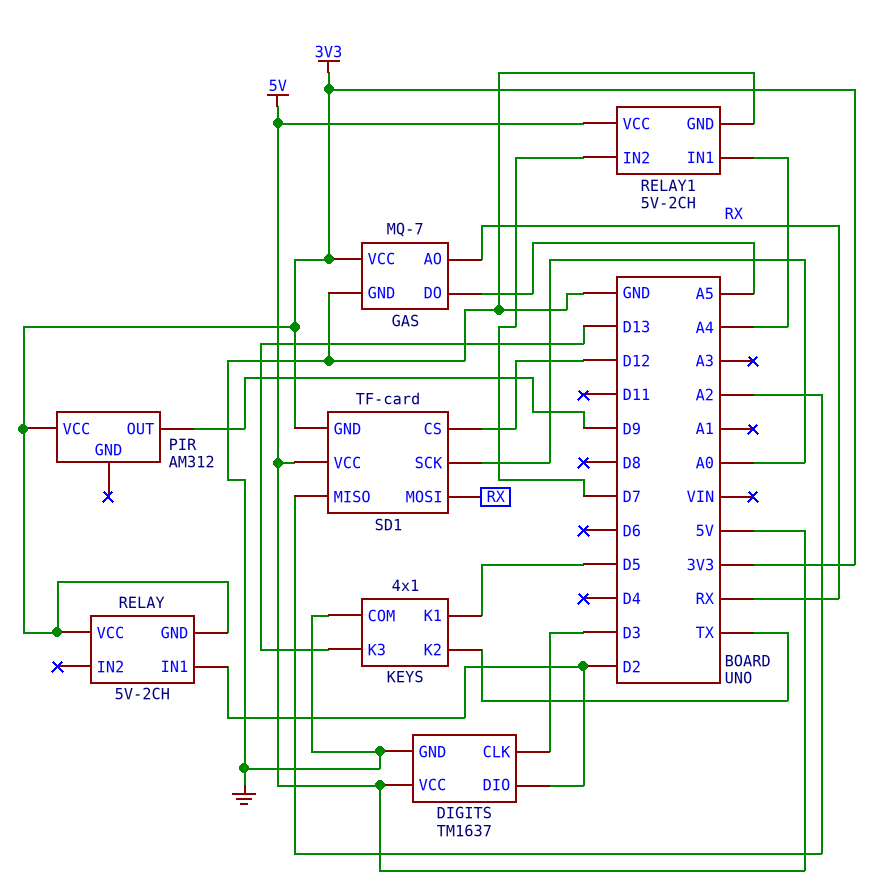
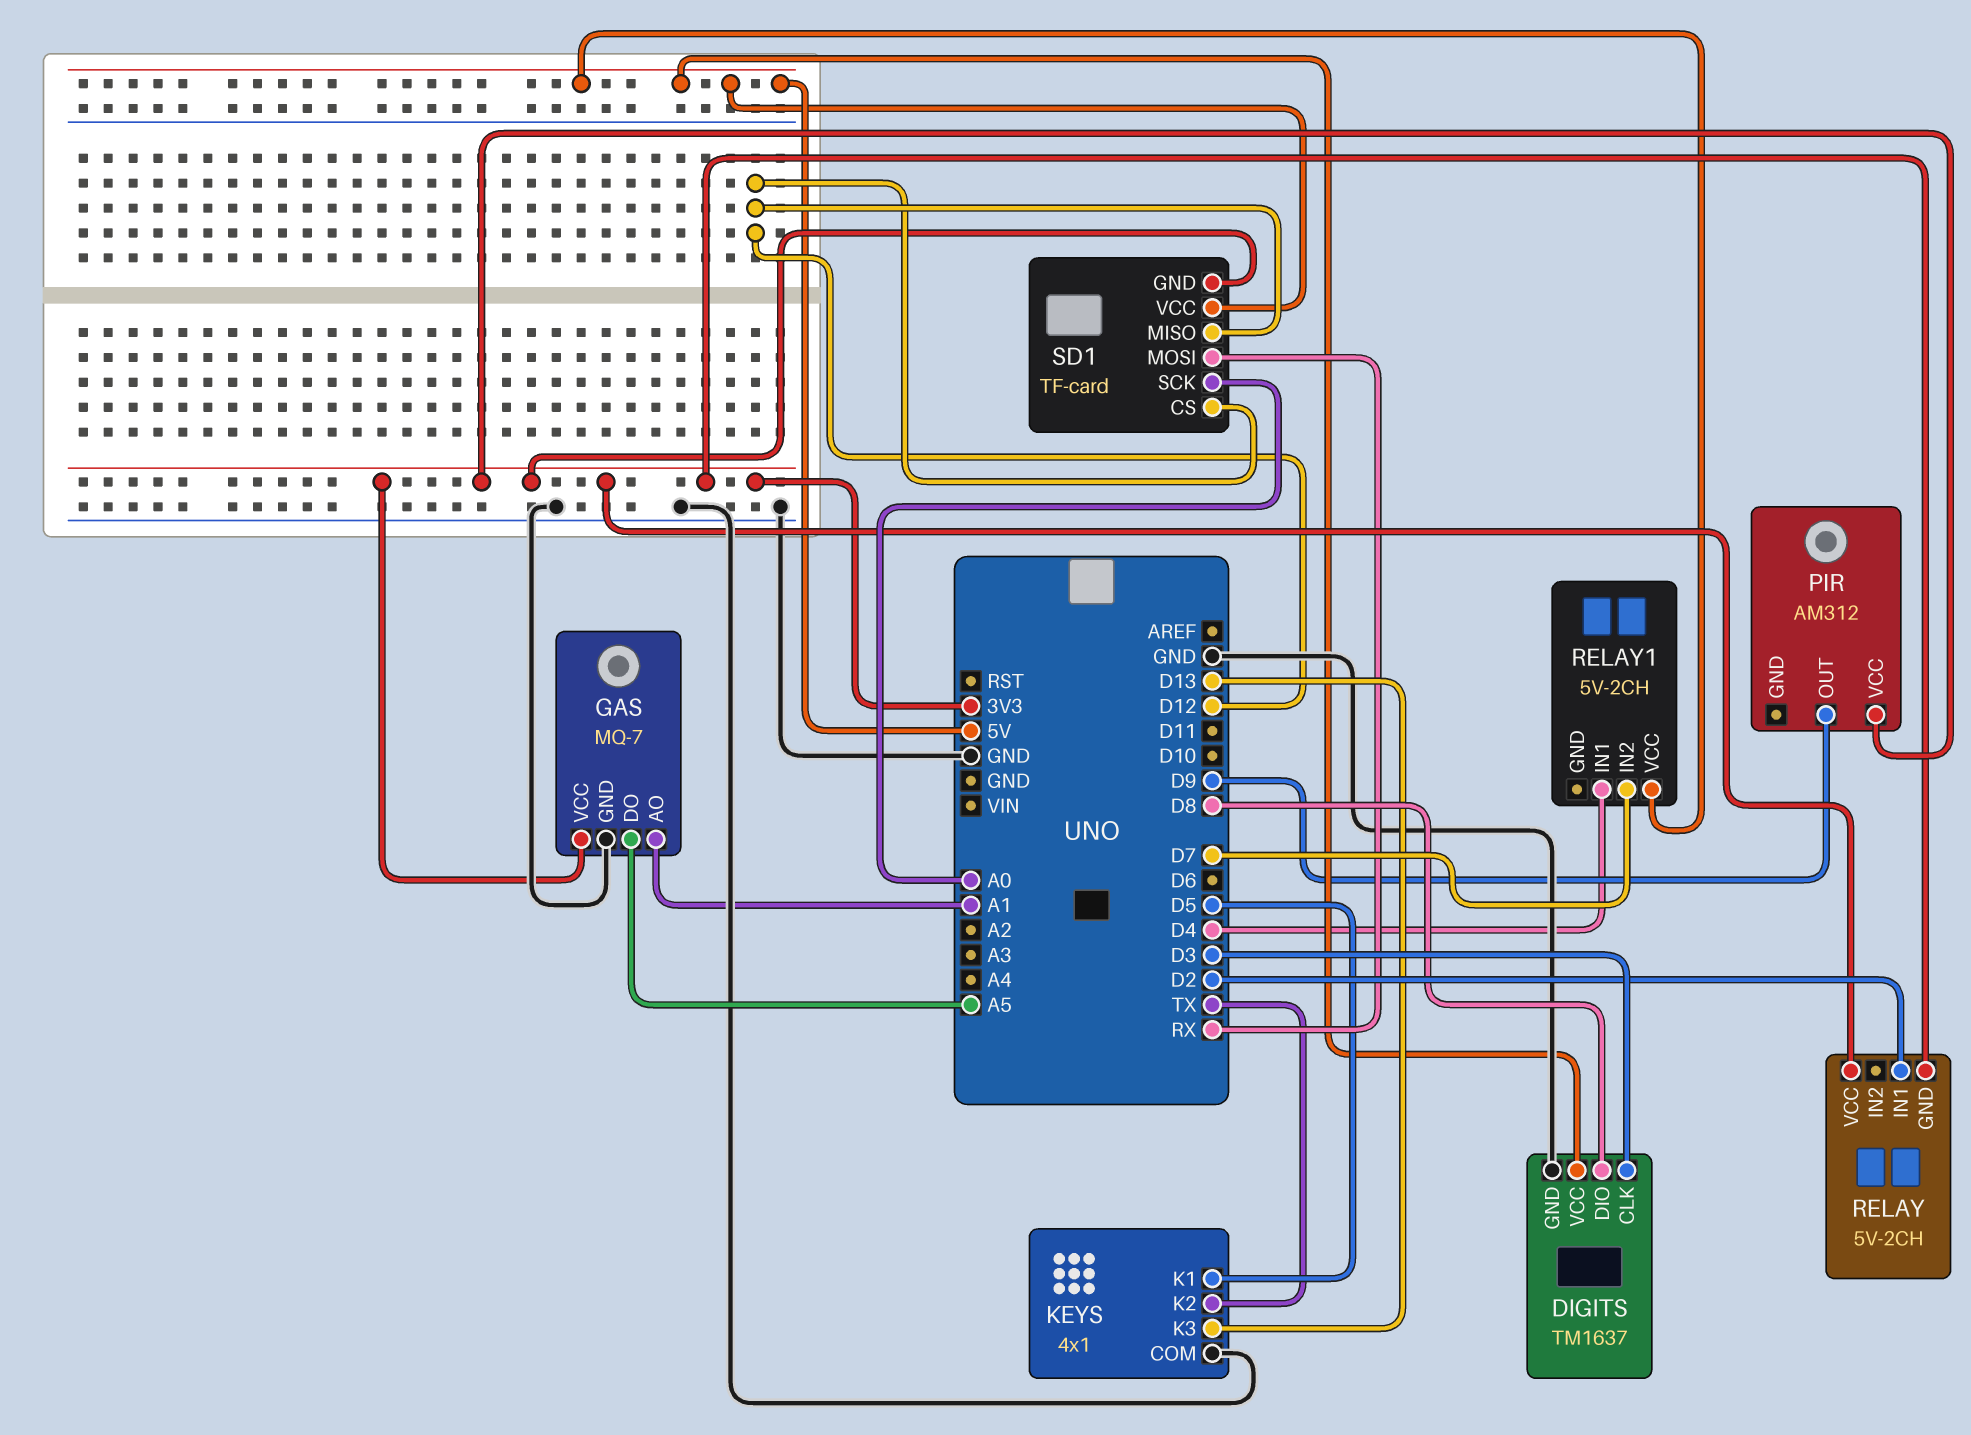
DIGITS pin DIO: D2 -> D8
GAS pin AO: RX -> A1
RELAY1 pin GND: GND -> none
RELAY1 pin IN1: A4 -> D4
SD1 pin MISO: A2 -> D12

